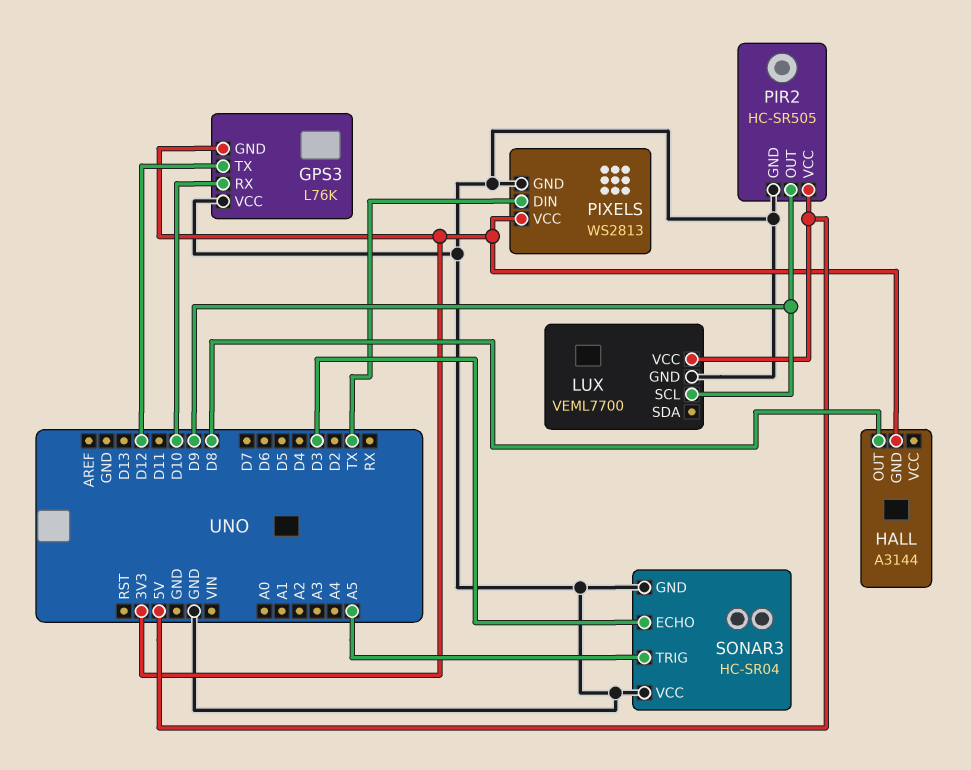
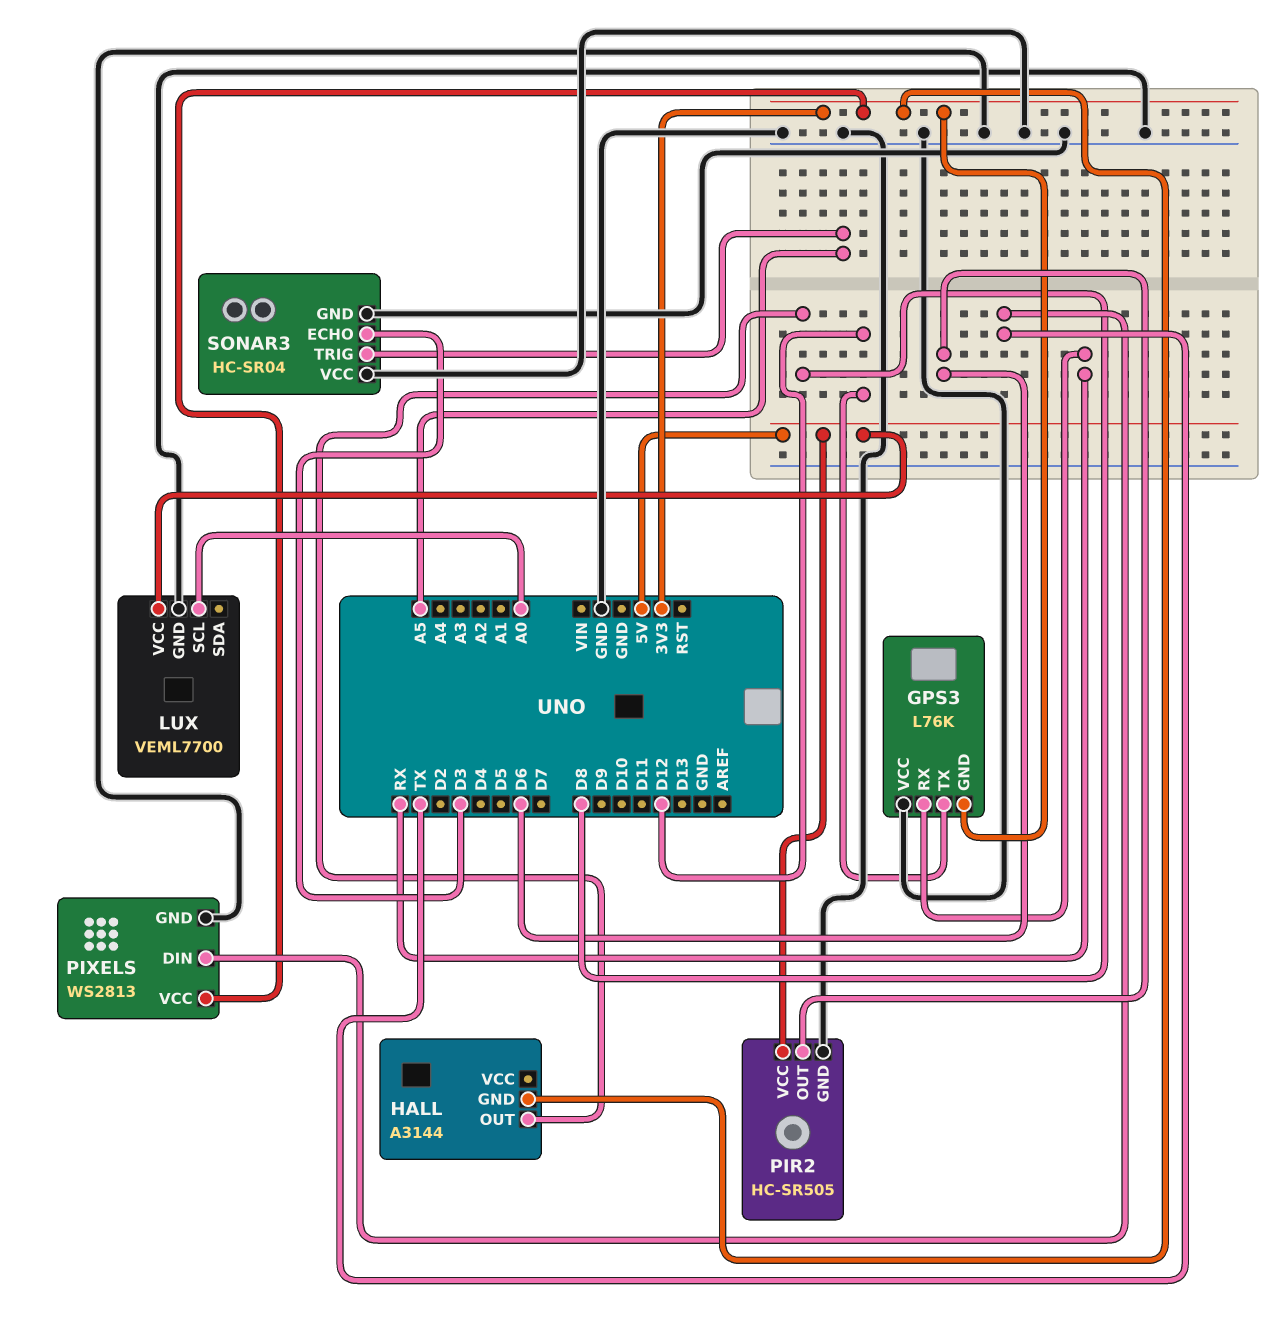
GPS3 pin RX: D10 -> RX
LUX pin SCL: D9 -> A0
PIR2 pin OUT: D9 -> D6

